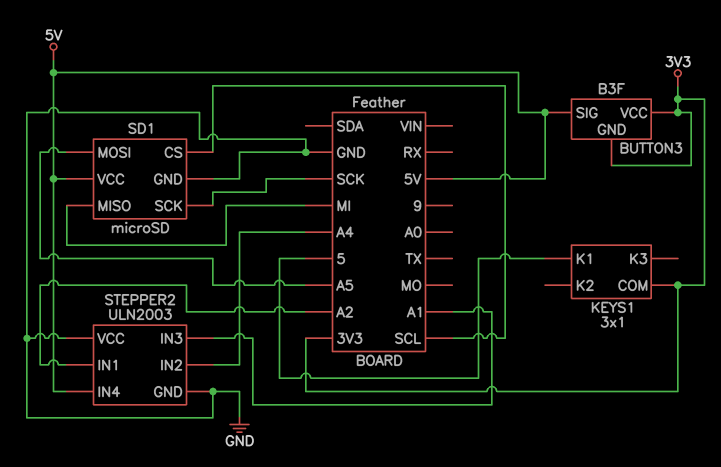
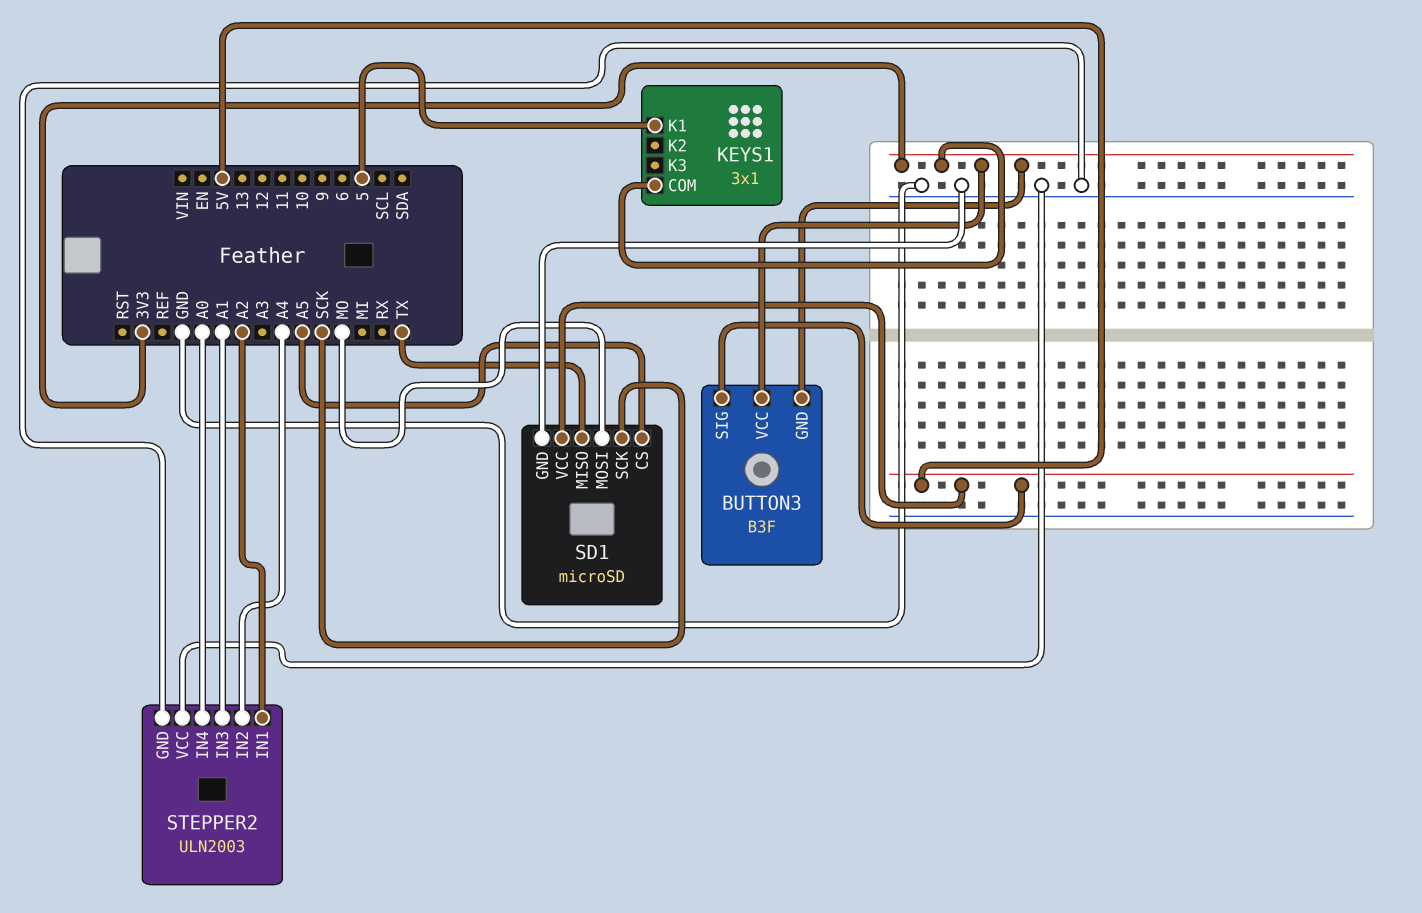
SD1 pin CS: SCL -> A5
SD1 pin MISO: MI -> TX
SD1 pin MOSI: A5 -> MO
STEPPER2 pin IN4: 5V -> A0

